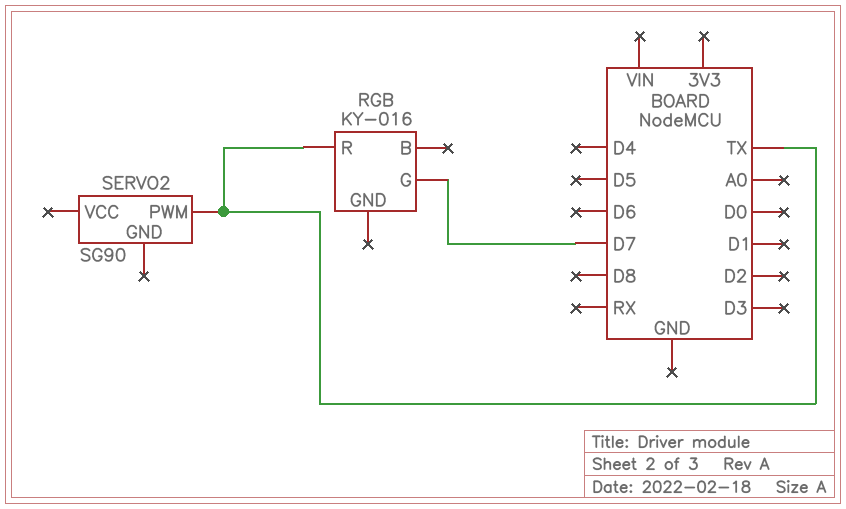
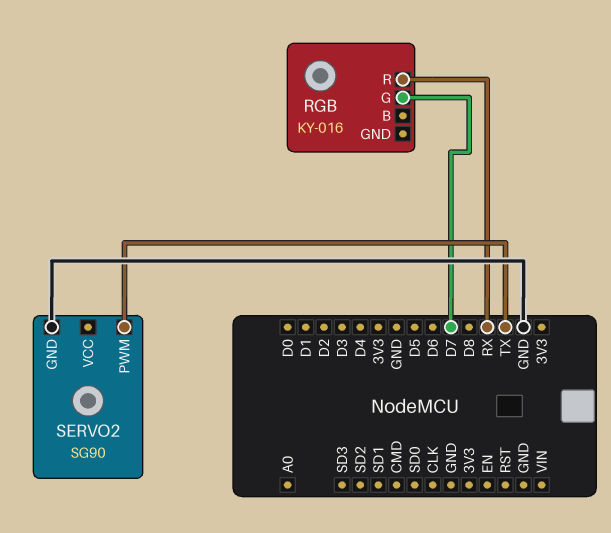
RGB pin R: TX -> RX
SERVO2 pin GND: none -> GND

